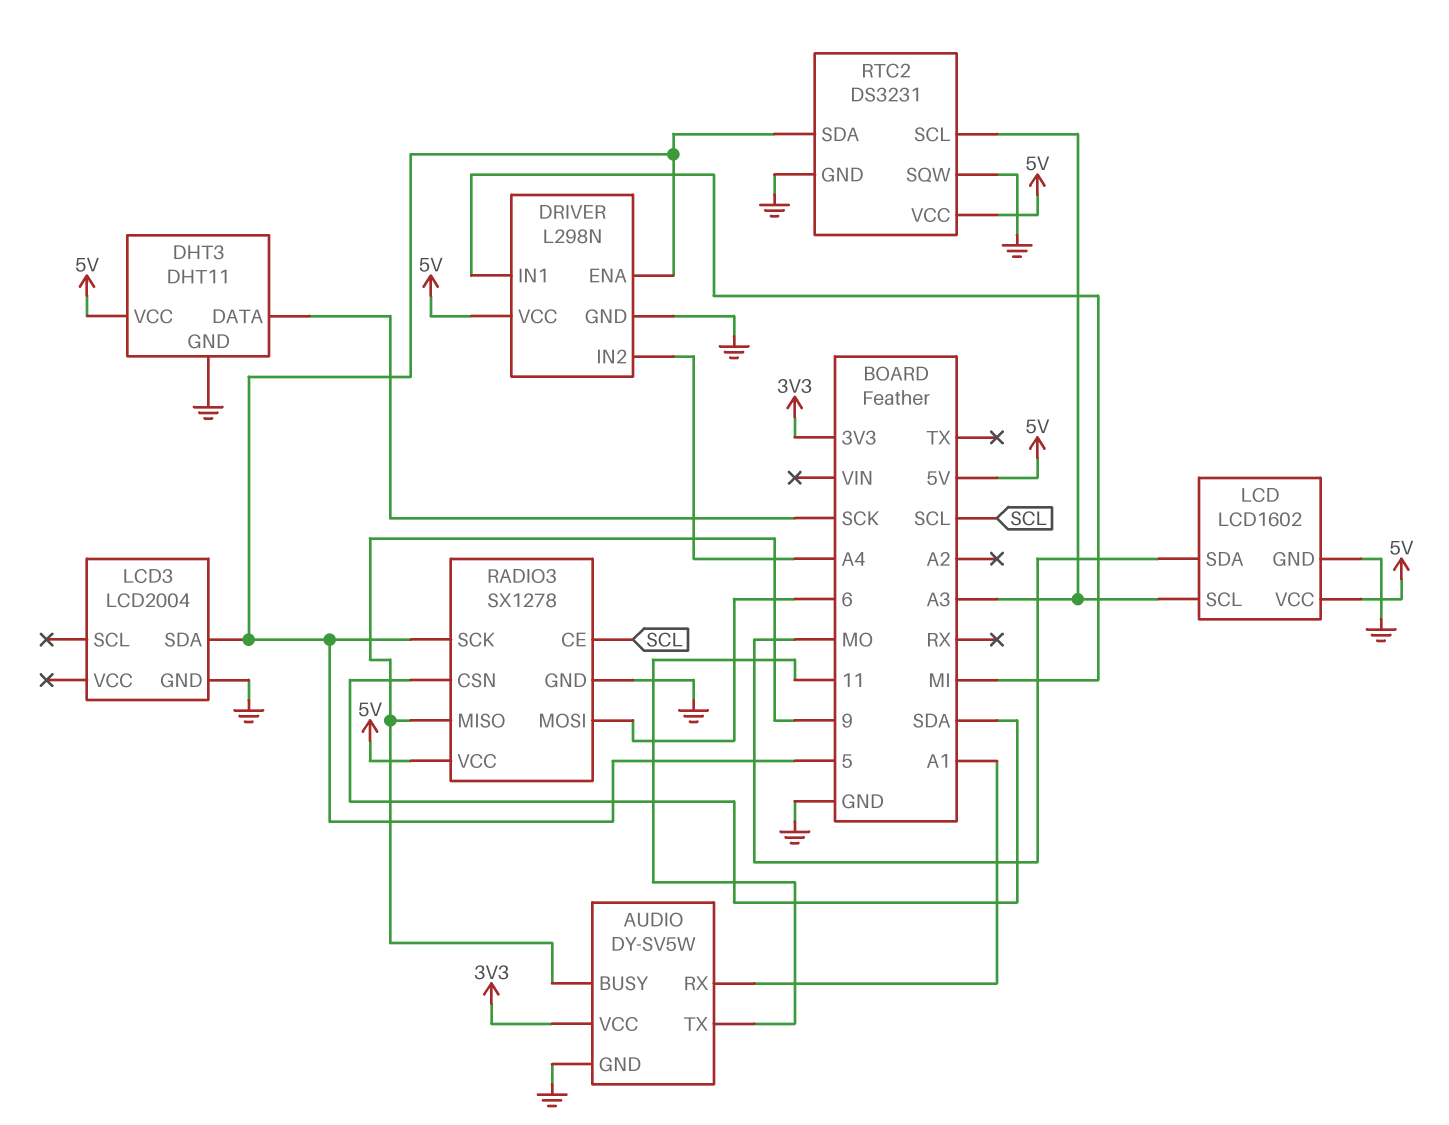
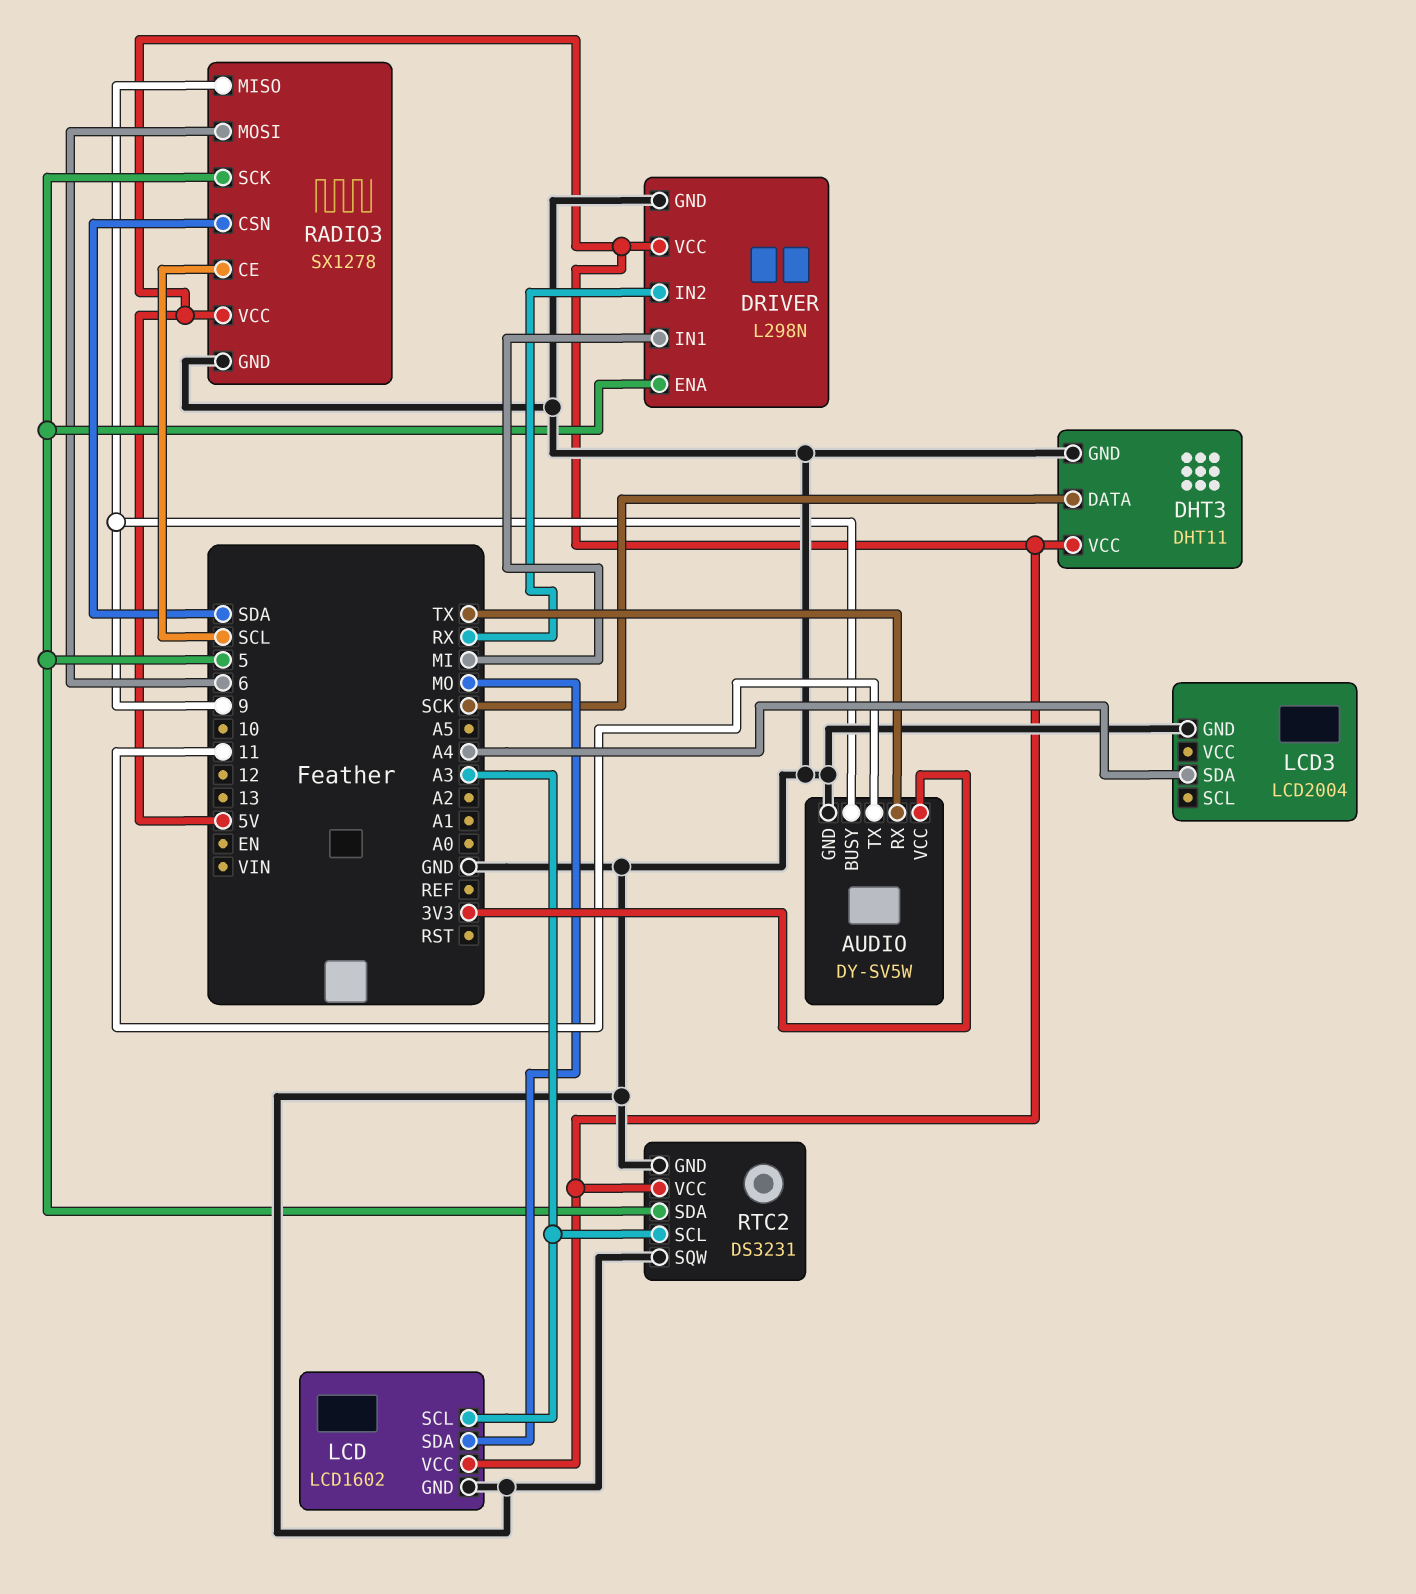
AUDIO pin RX: A1 -> TX
DRIVER pin IN2: A4 -> RX
LCD3 pin SDA: 5 -> A4

